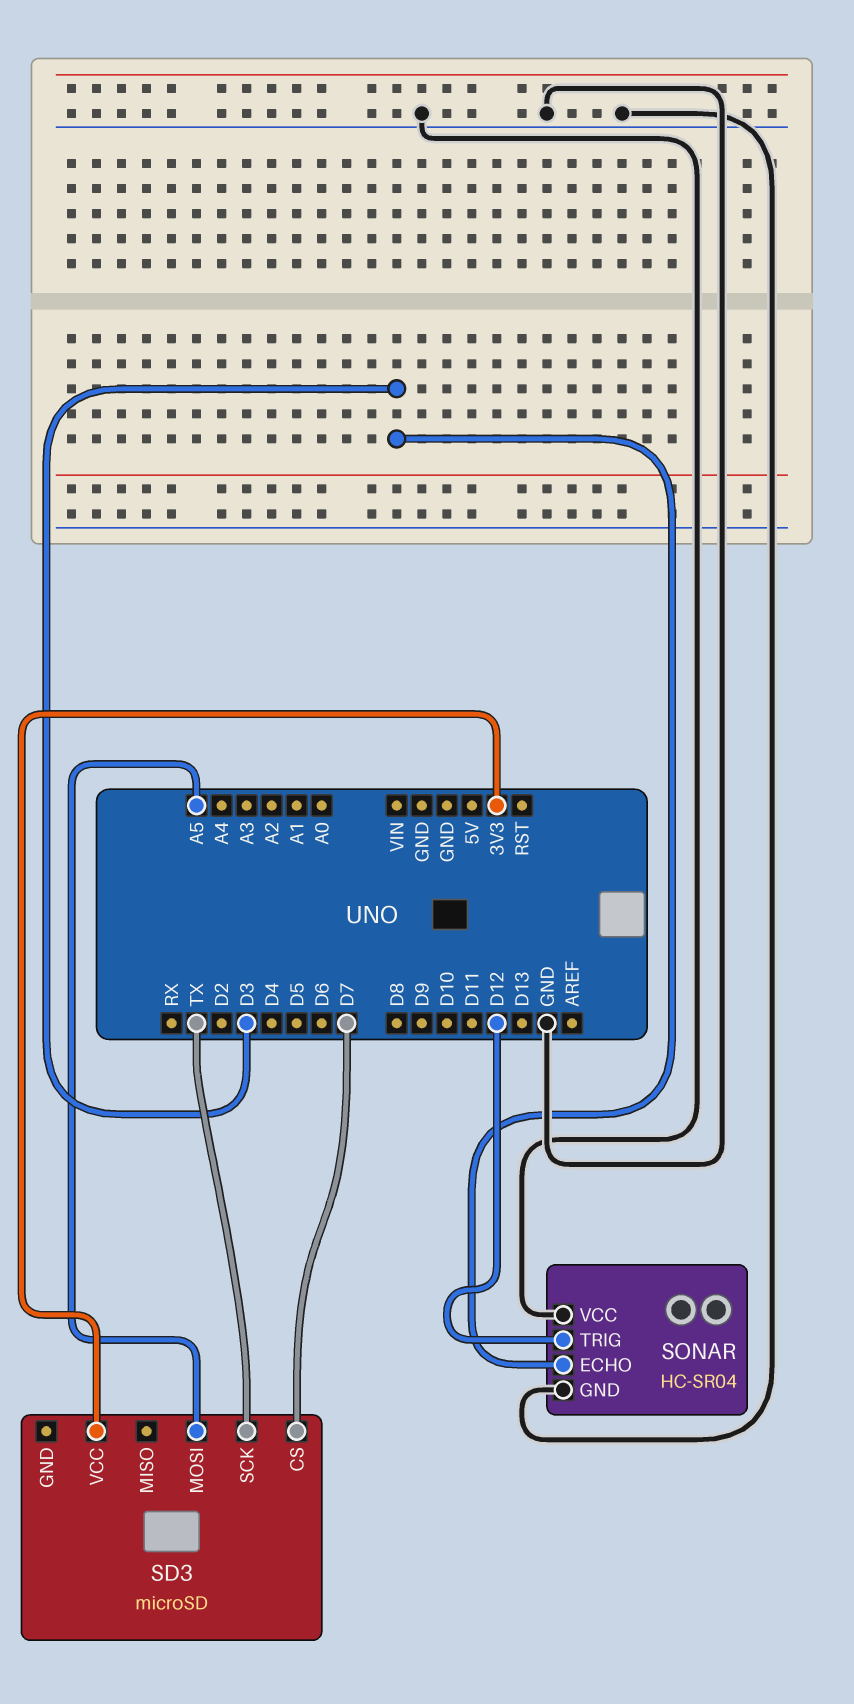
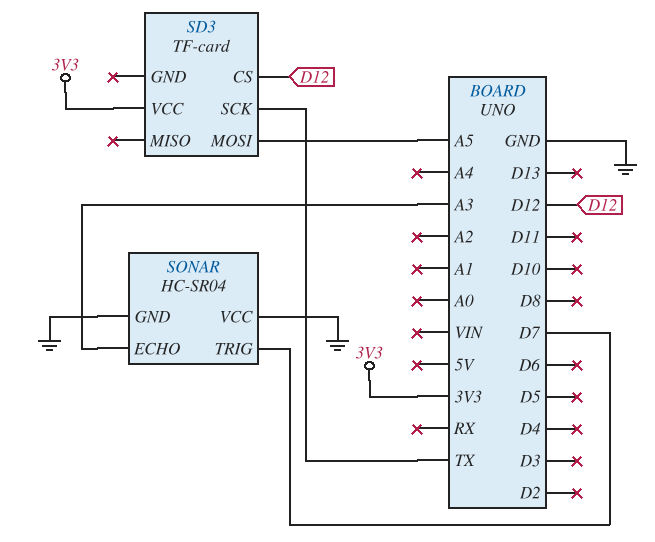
SD3: microSD -> TF-card
SD3 pin CS: D7 -> D12
SONAR pin ECHO: D3 -> A3
SONAR pin TRIG: D12 -> D7

